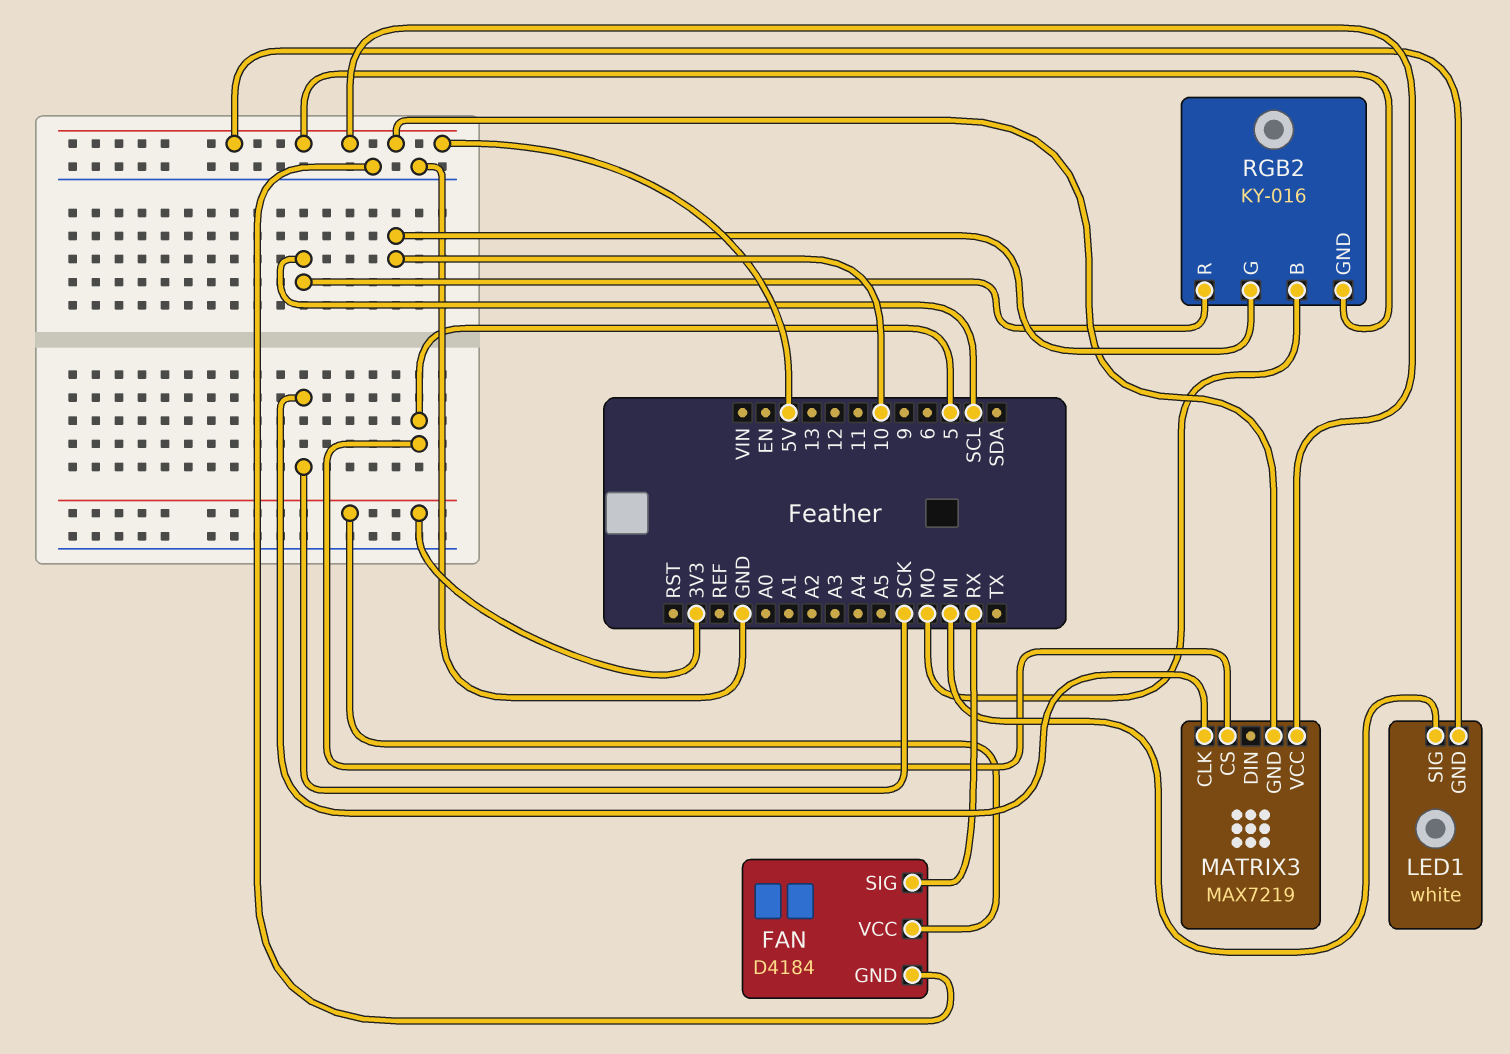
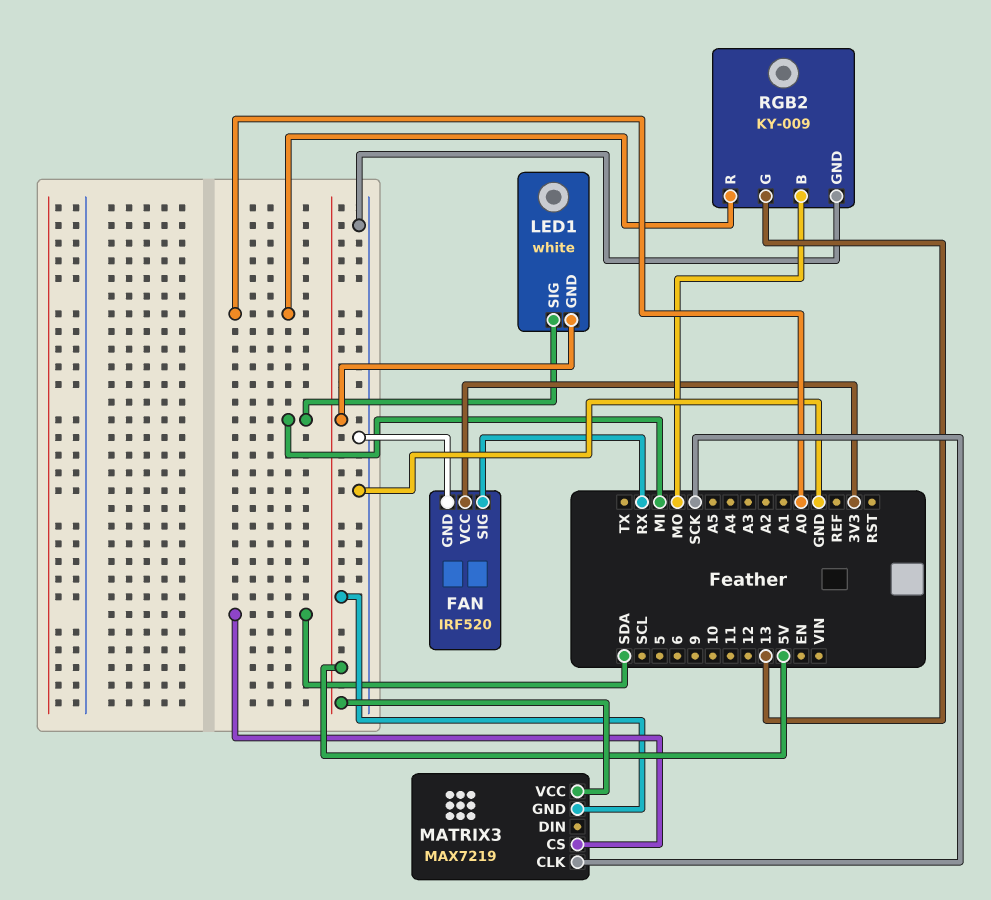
FAN: D4184 -> IRF520
MATRIX3 pin CS: 5 -> SDA
RGB2: KY-016 -> KY-009
RGB2 pin G: 10 -> 13
RGB2 pin GND: 5V -> GND
RGB2 pin R: SCL -> A0

